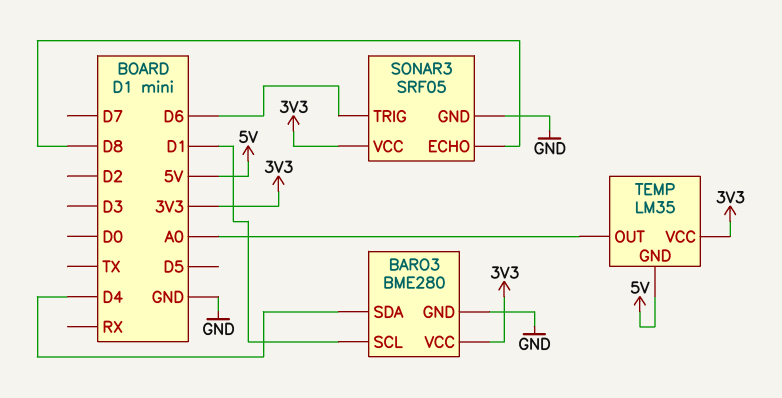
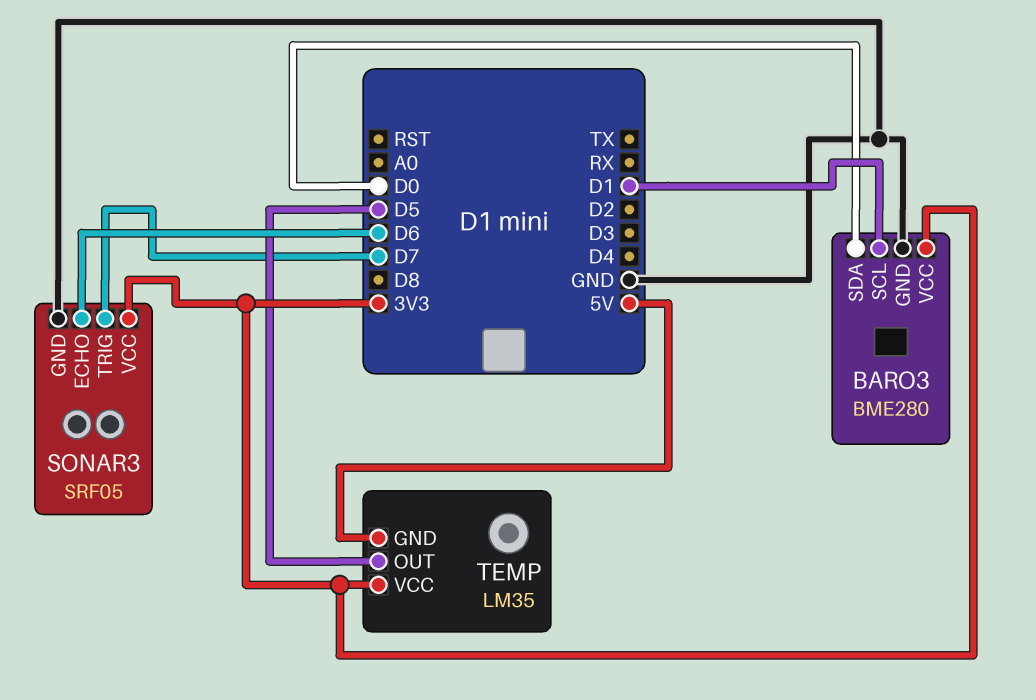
BARO3 pin SDA: D4 -> D0
SONAR3 pin ECHO: D8 -> D6
SONAR3 pin TRIG: D6 -> D7
TEMP pin OUT: A0 -> D5

